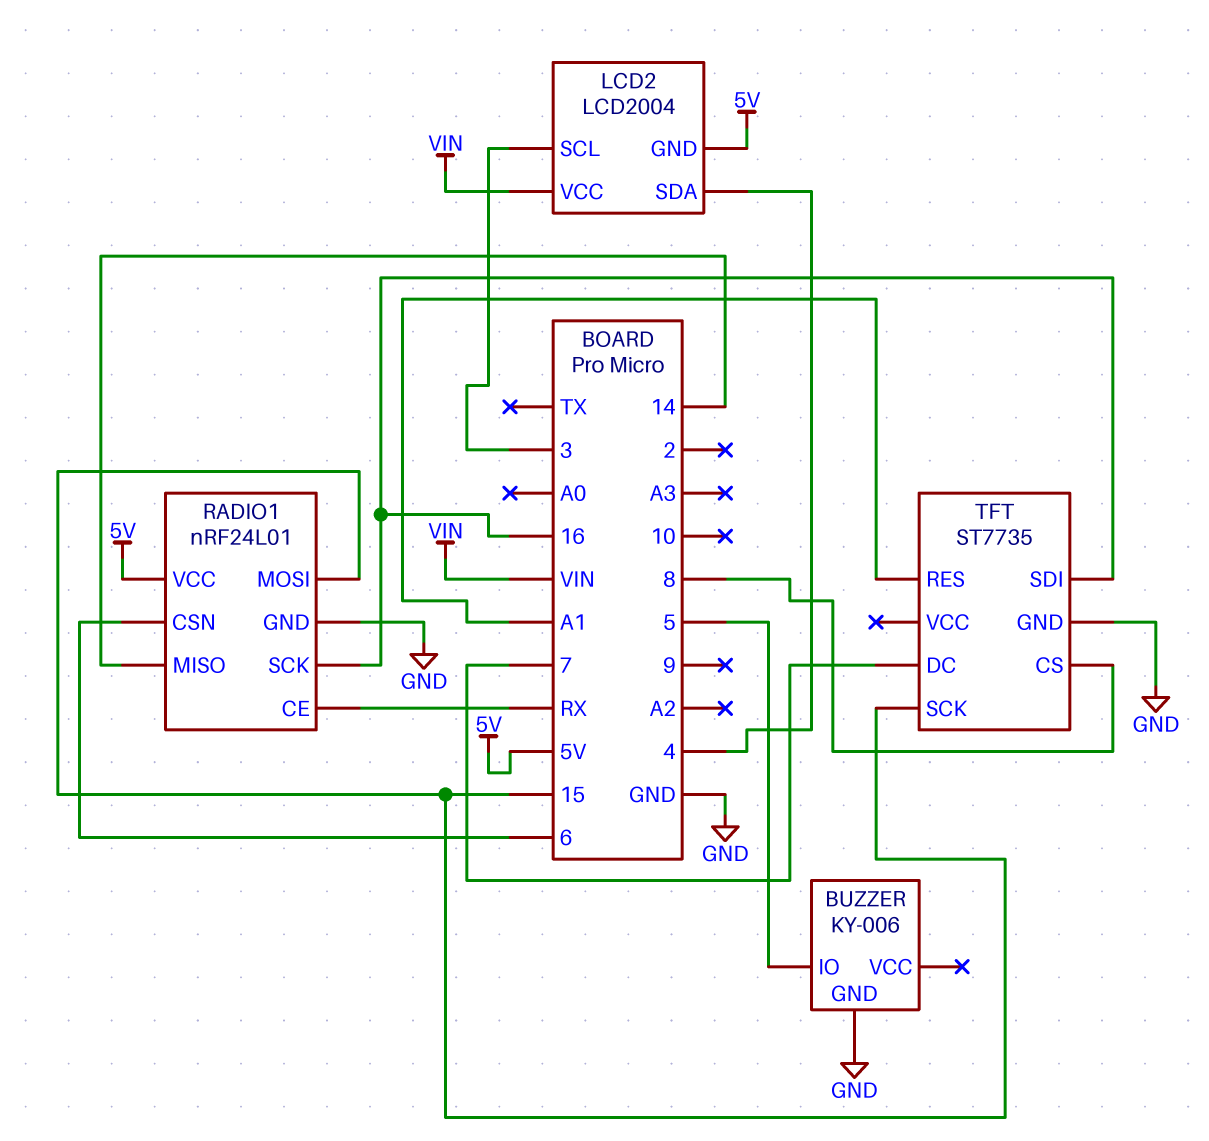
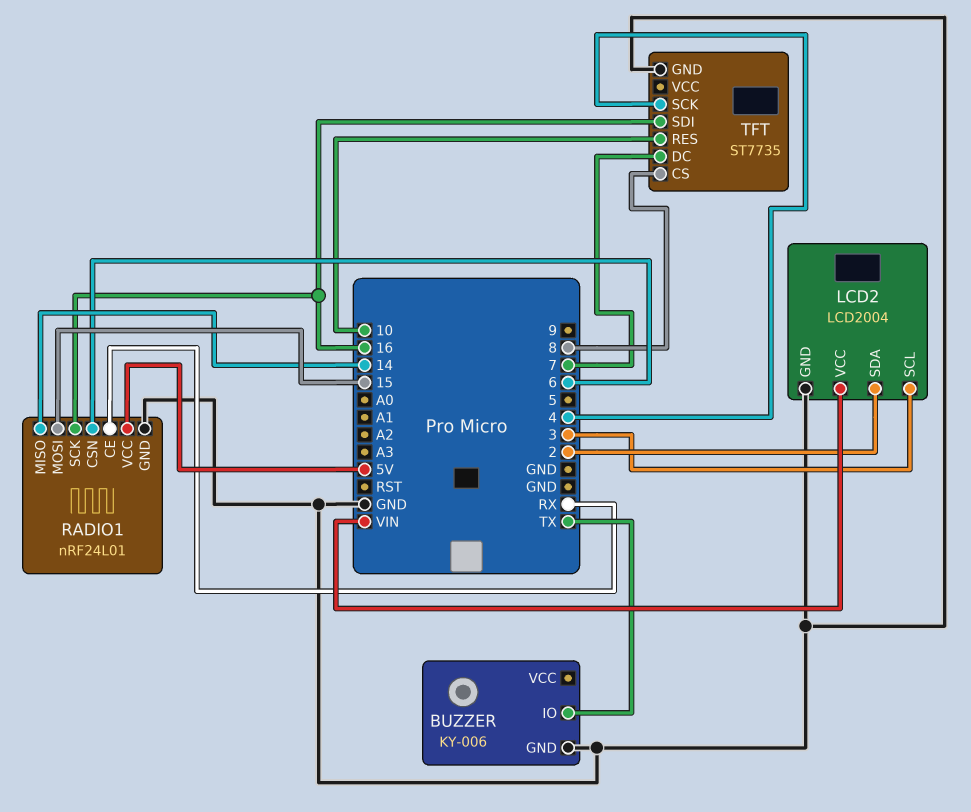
BUZZER pin IO: 5 -> TX
LCD2 pin GND: 5V -> GND
LCD2 pin SDA: 4 -> 2
TFT pin RES: A1 -> 10
TFT pin SCK: 15 -> 4

